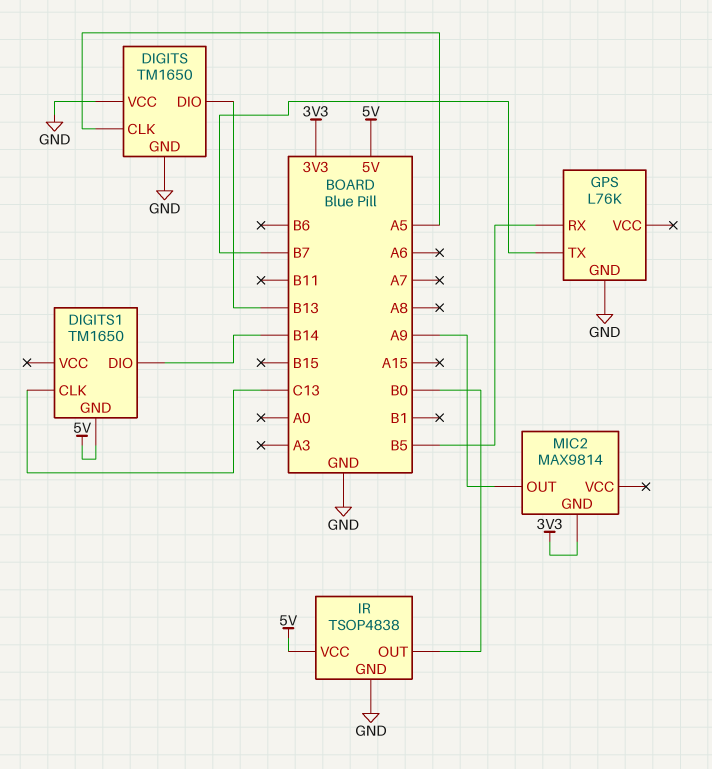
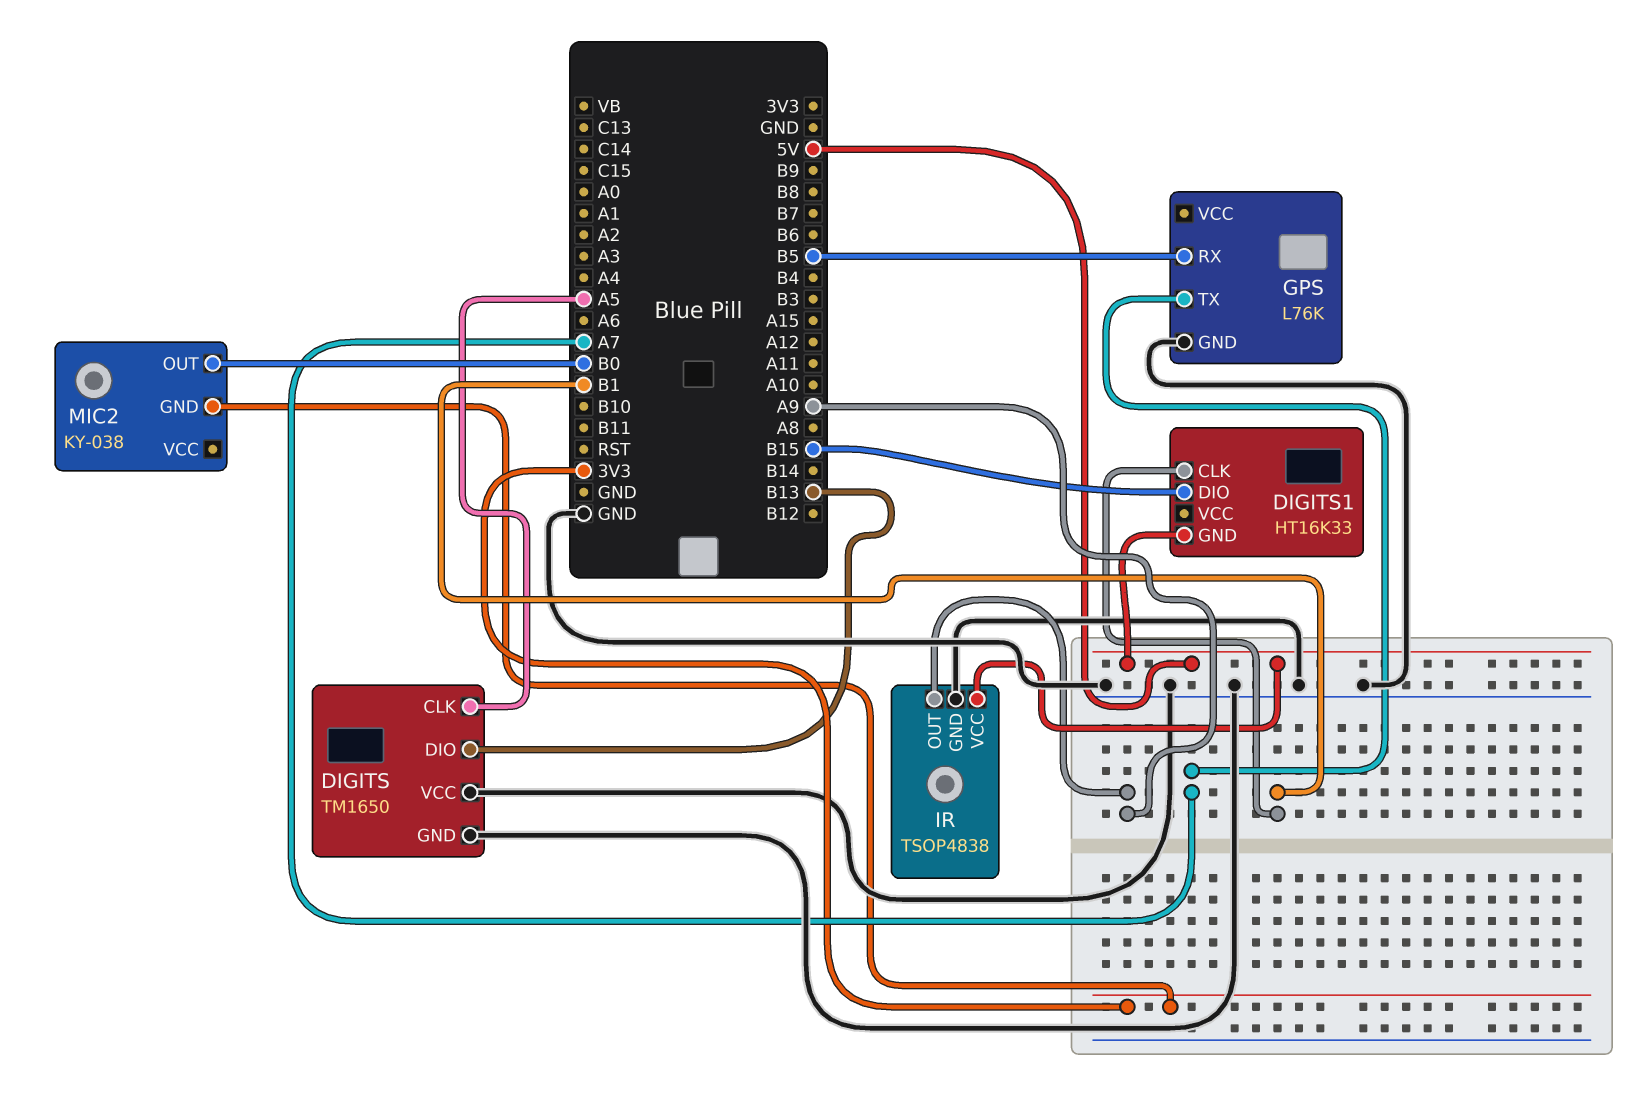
DIGITS1: TM1650 -> HT16K33
DIGITS1 pin CLK: C13 -> B1
DIGITS1 pin DIO: B14 -> B15
GPS pin TX: B7 -> A7
IR pin OUT: B0 -> A9
MIC2: MAX9814 -> KY-038
MIC2 pin OUT: A9 -> B0

